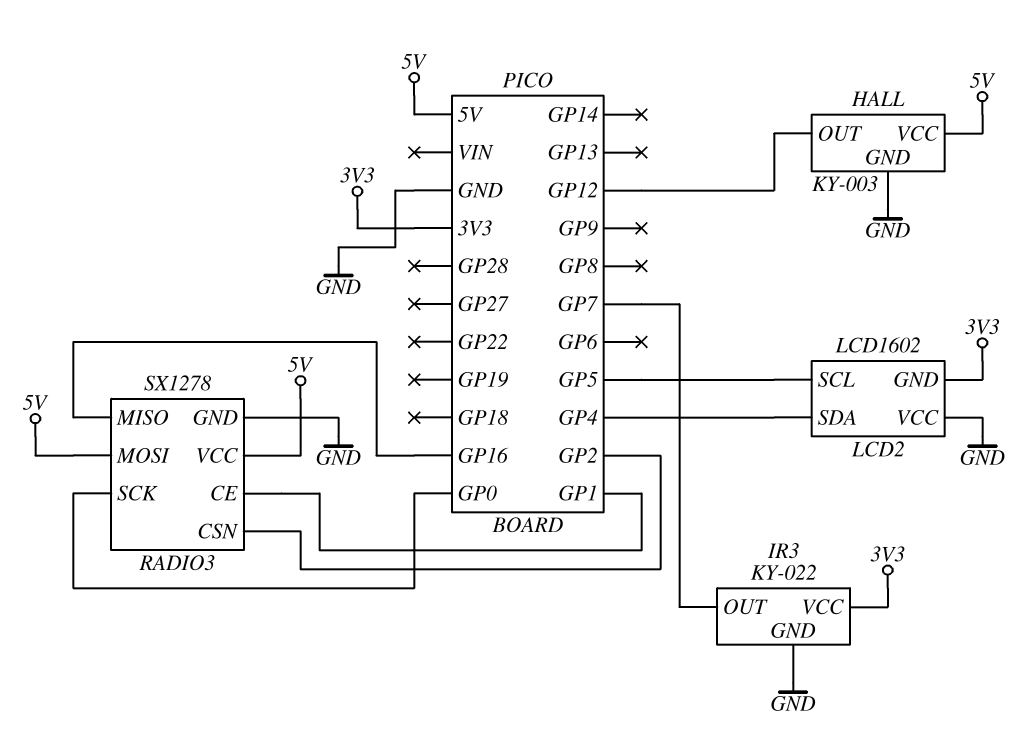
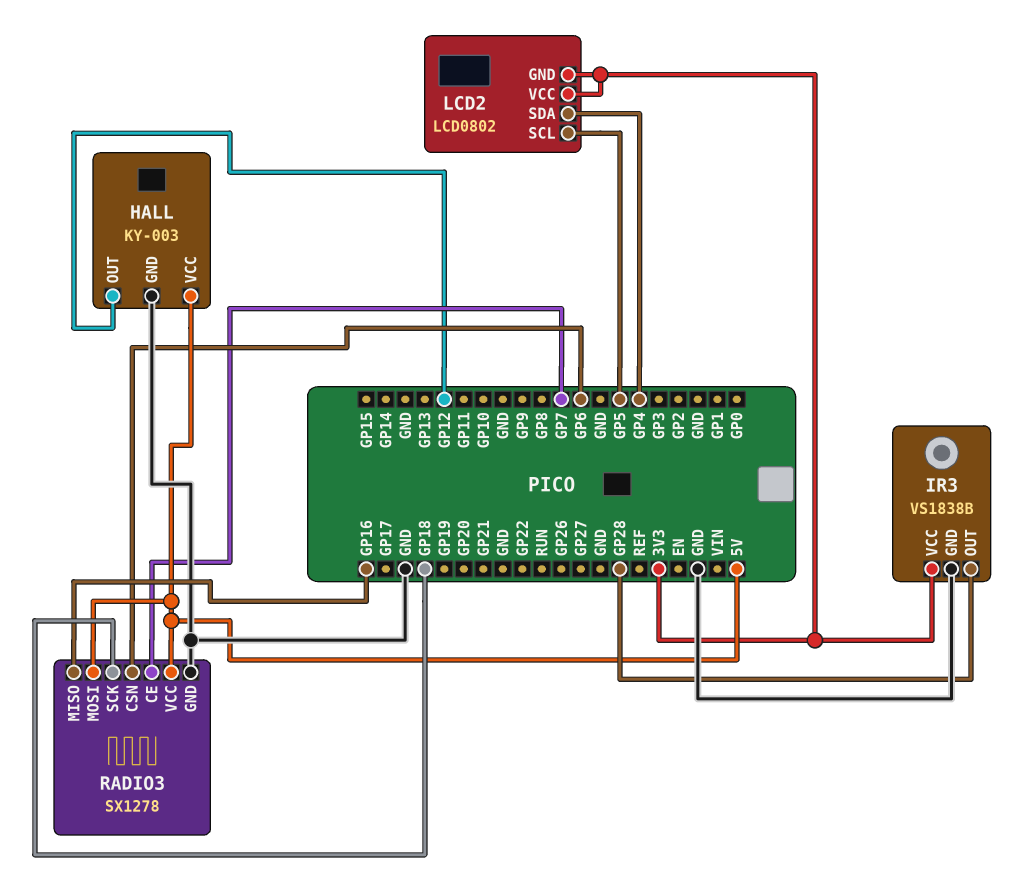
IR3: KY-022 -> VS1838B
IR3 pin OUT: GP7 -> GP28
LCD2: LCD1602 -> LCD0802
LCD2 pin VCC: GND -> 3V3
RADIO3 pin CE: GP1 -> GP7
RADIO3 pin CSN: GP2 -> GP6
RADIO3 pin SCK: GP0 -> GP18

